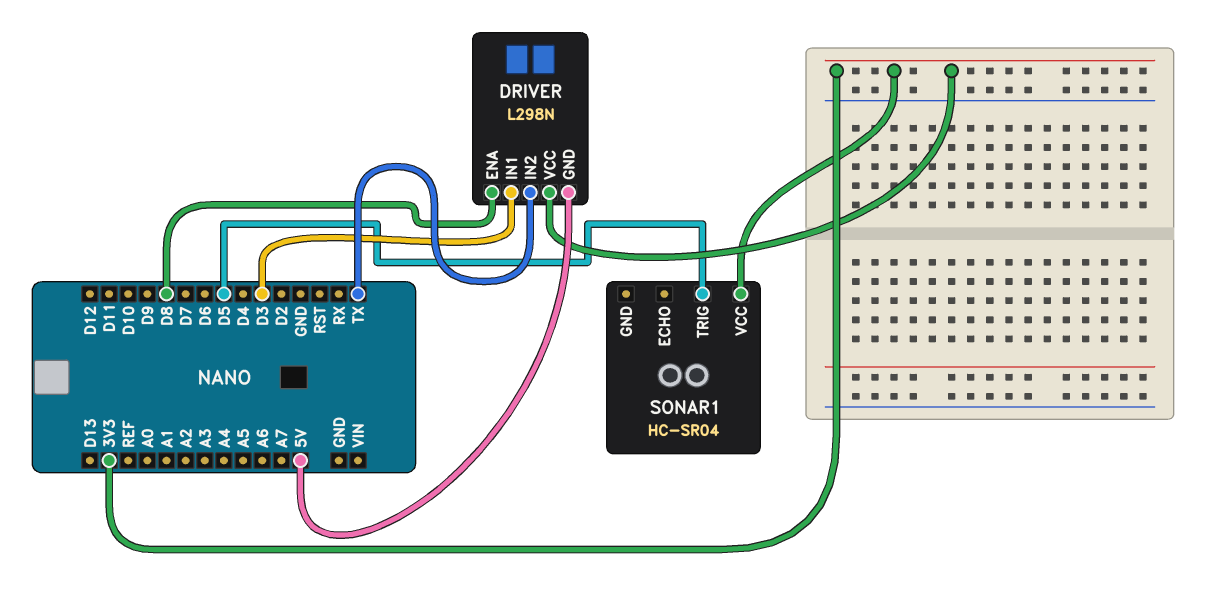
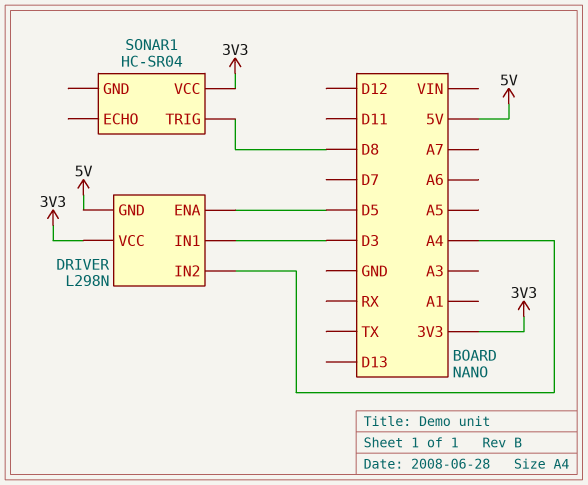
DRIVER pin ENA: D8 -> D5
DRIVER pin IN2: TX -> A4
SONAR1 pin TRIG: D5 -> D8

